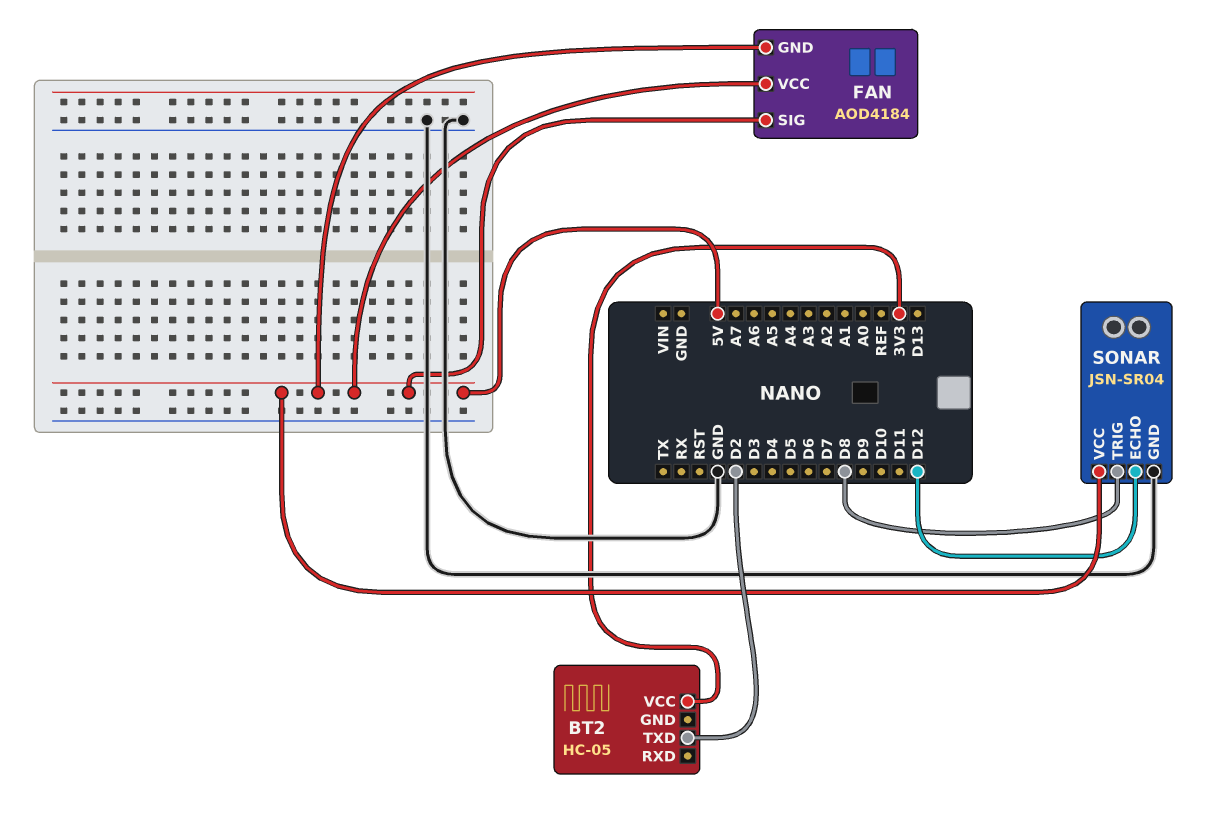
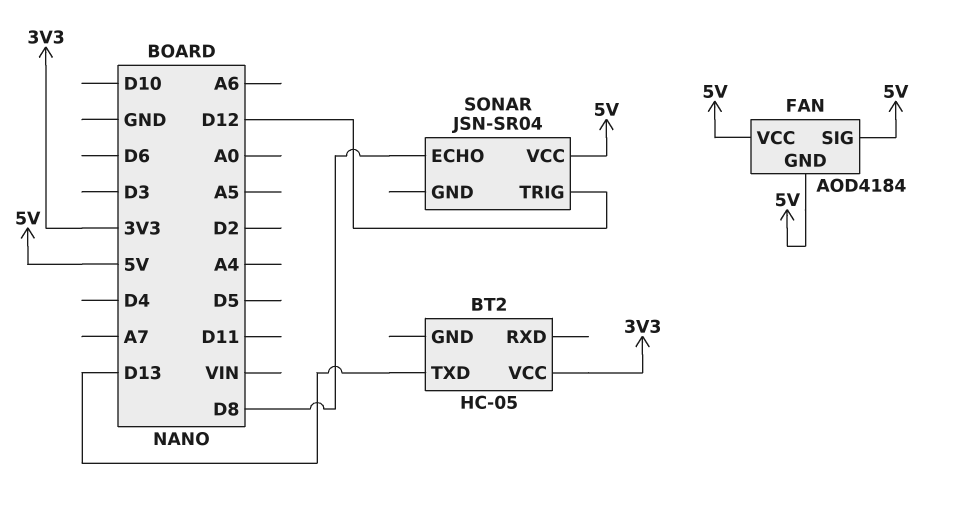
BT2 pin TXD: D2 -> D13
SONAR pin ECHO: D12 -> D8
SONAR pin GND: GND -> none
SONAR pin TRIG: D8 -> D12

